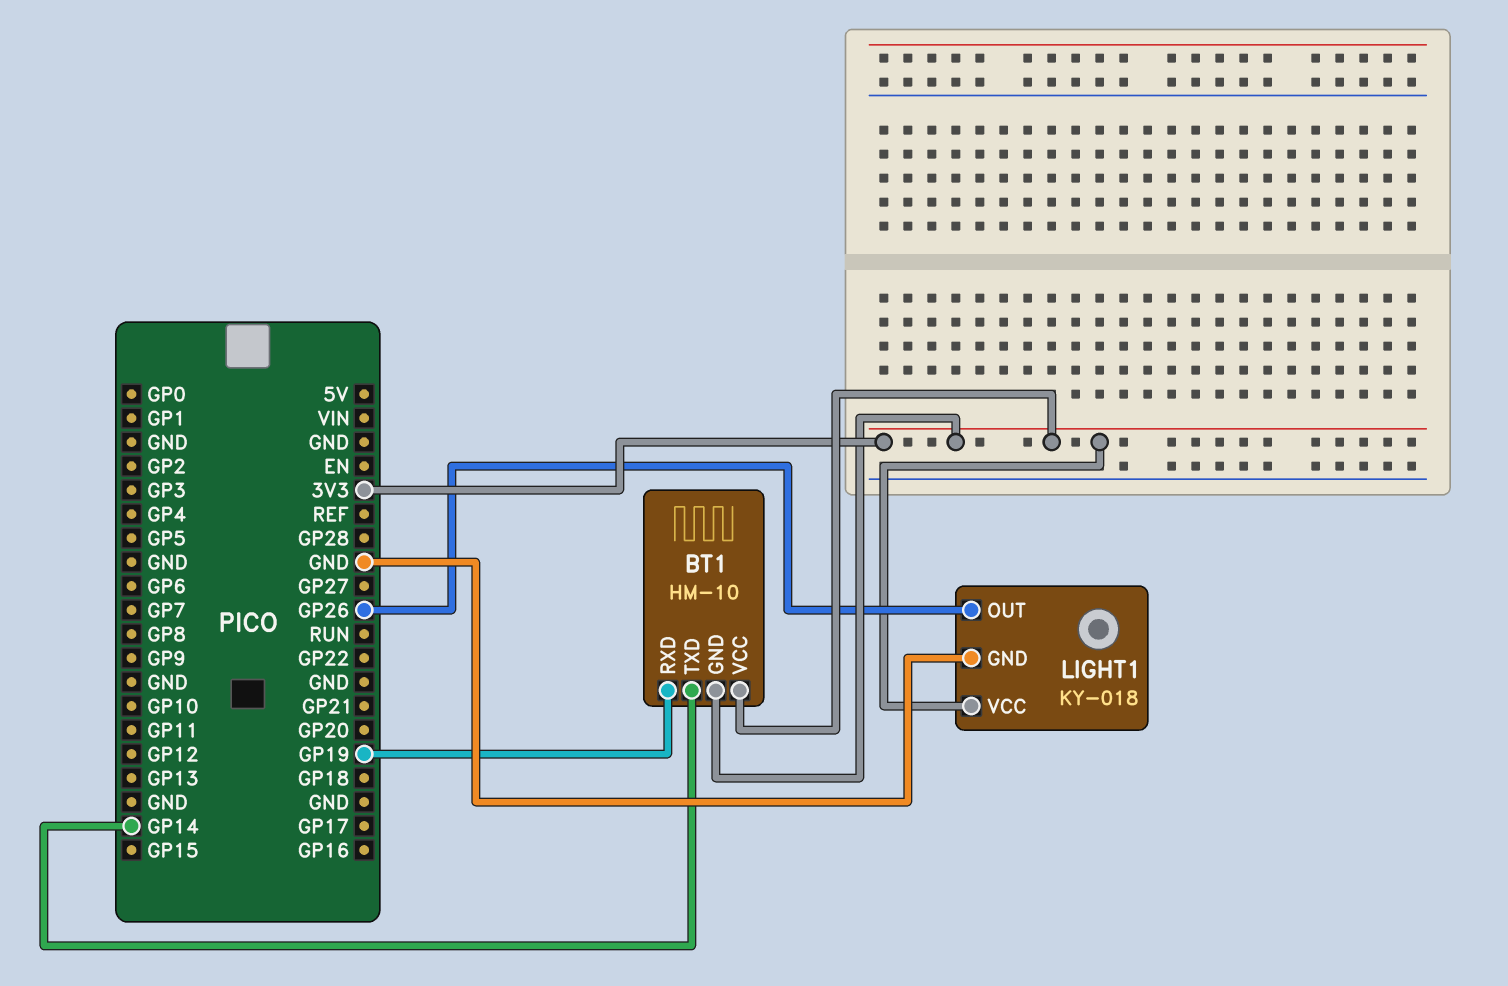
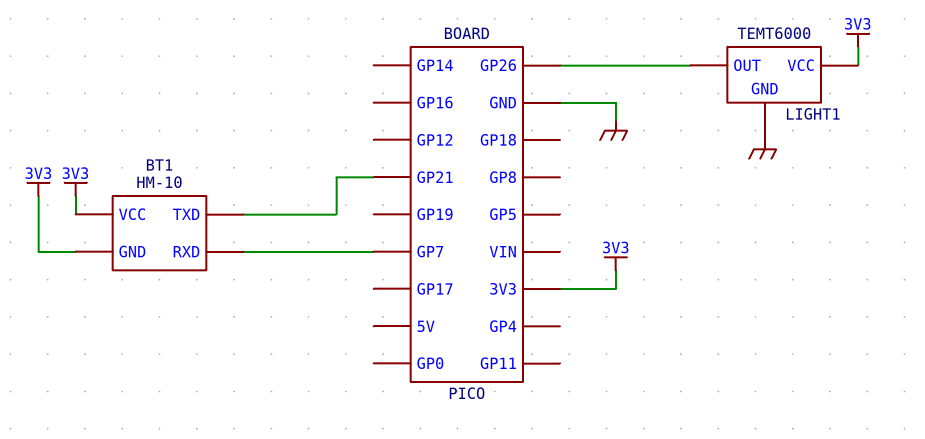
BT1 pin RXD: GP19 -> GP7
BT1 pin TXD: GP14 -> GP21
LIGHT1: KY-018 -> TEMT6000

